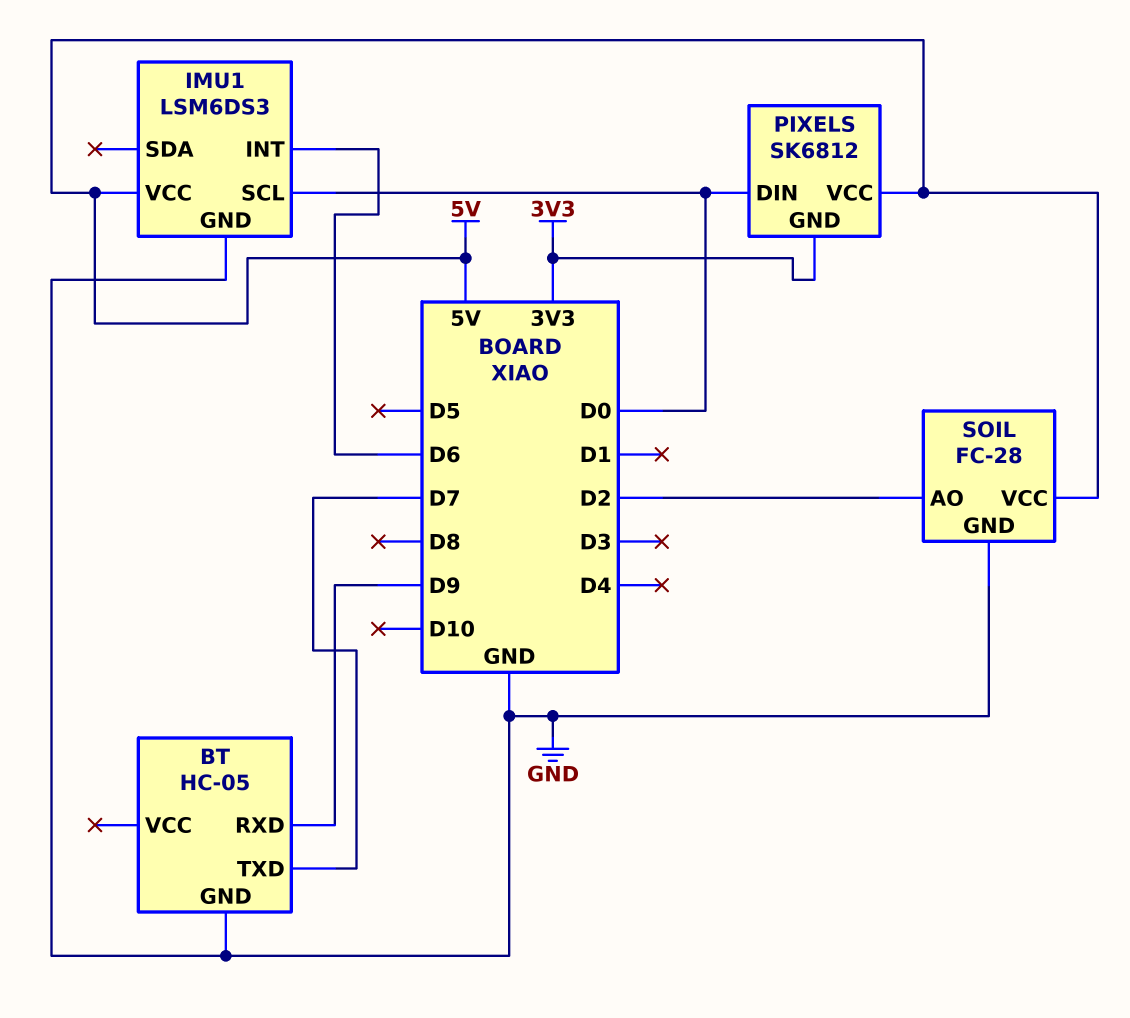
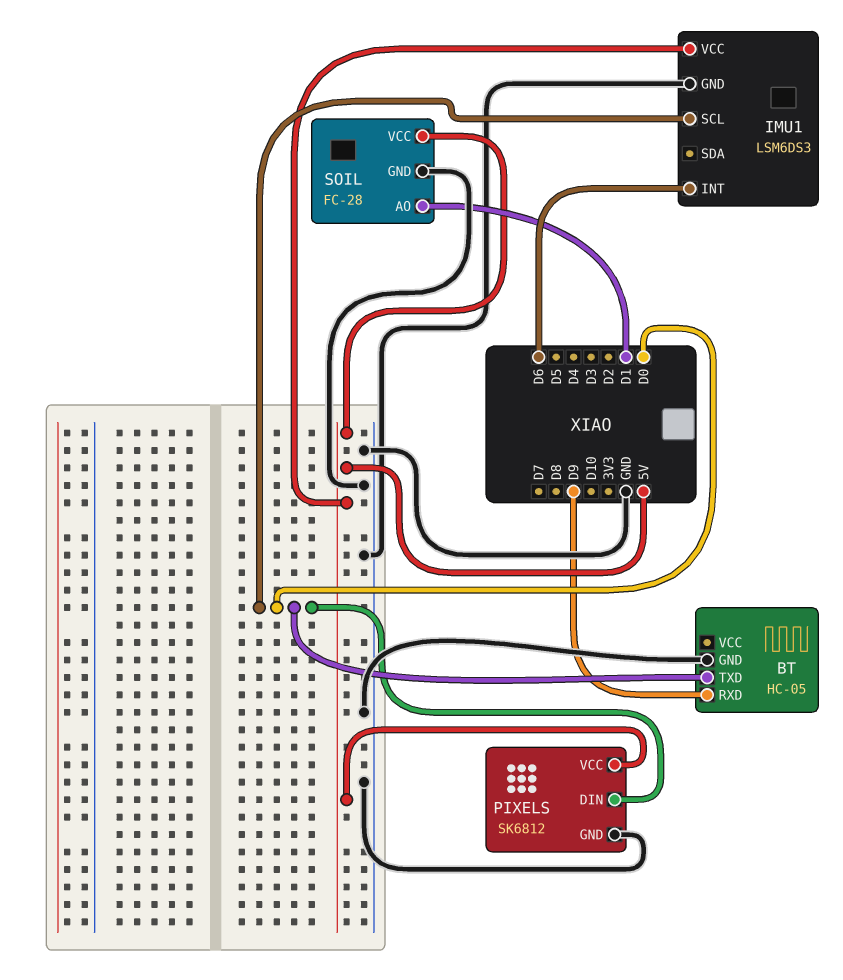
BT pin TXD: D7 -> D0
PIXELS pin GND: 3V3 -> GND
SOIL pin AO: D2 -> D1

